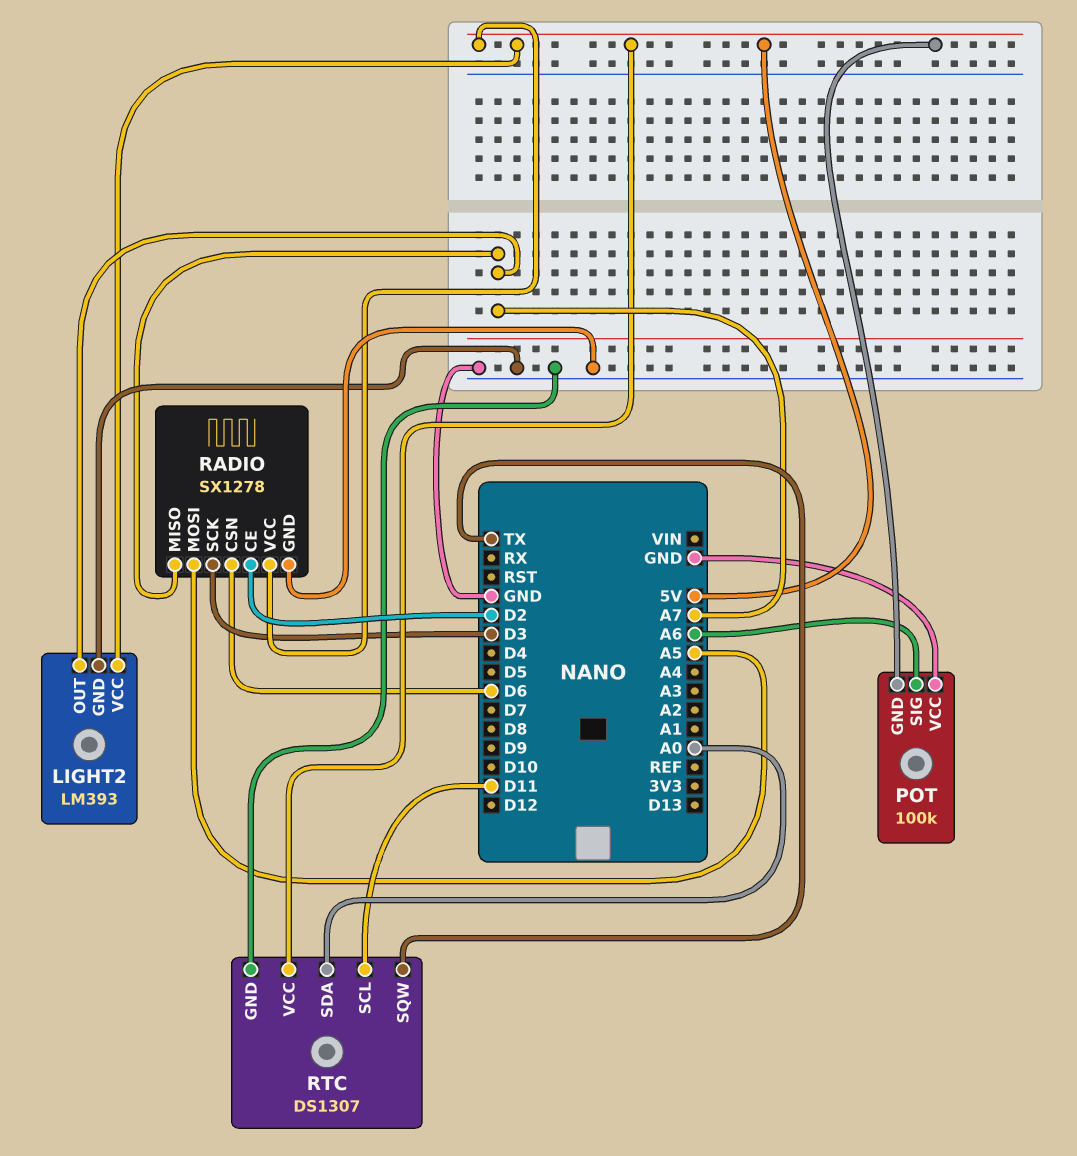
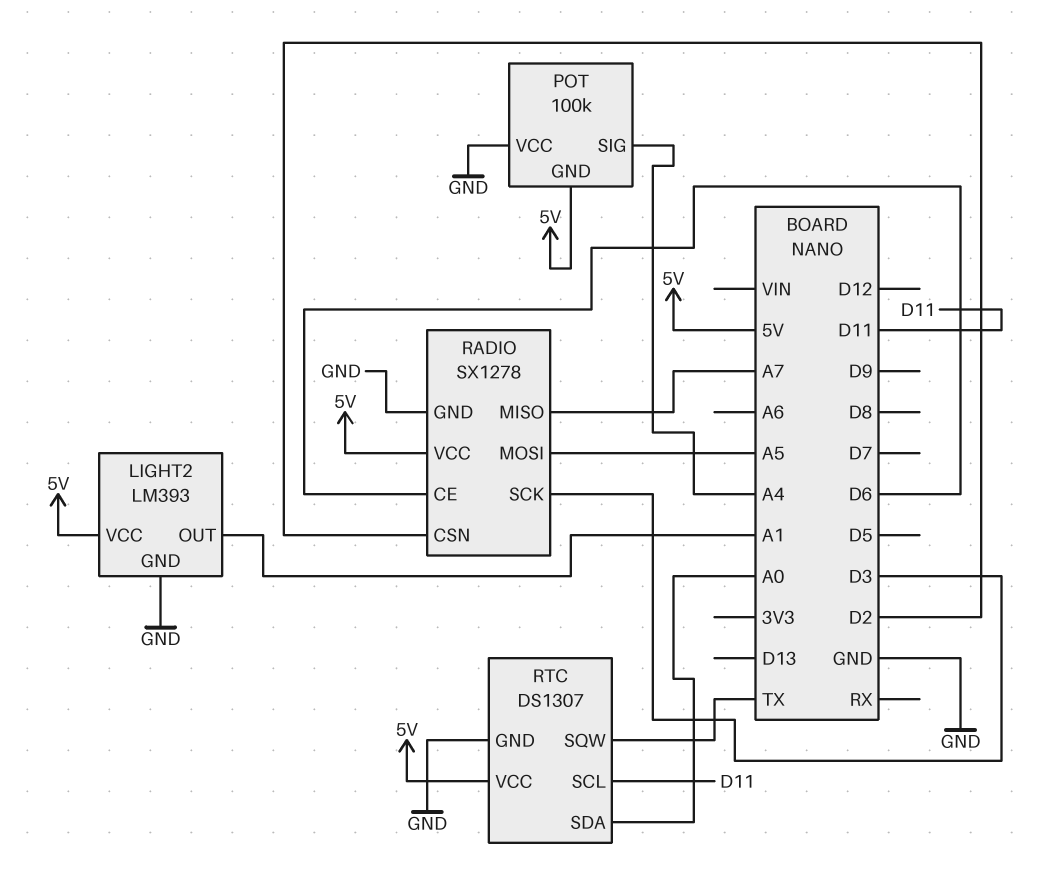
LIGHT2 pin OUT: A7 -> A1
POT pin SIG: A6 -> A4
RADIO pin CE: D2 -> D6
RADIO pin CSN: D6 -> D2

